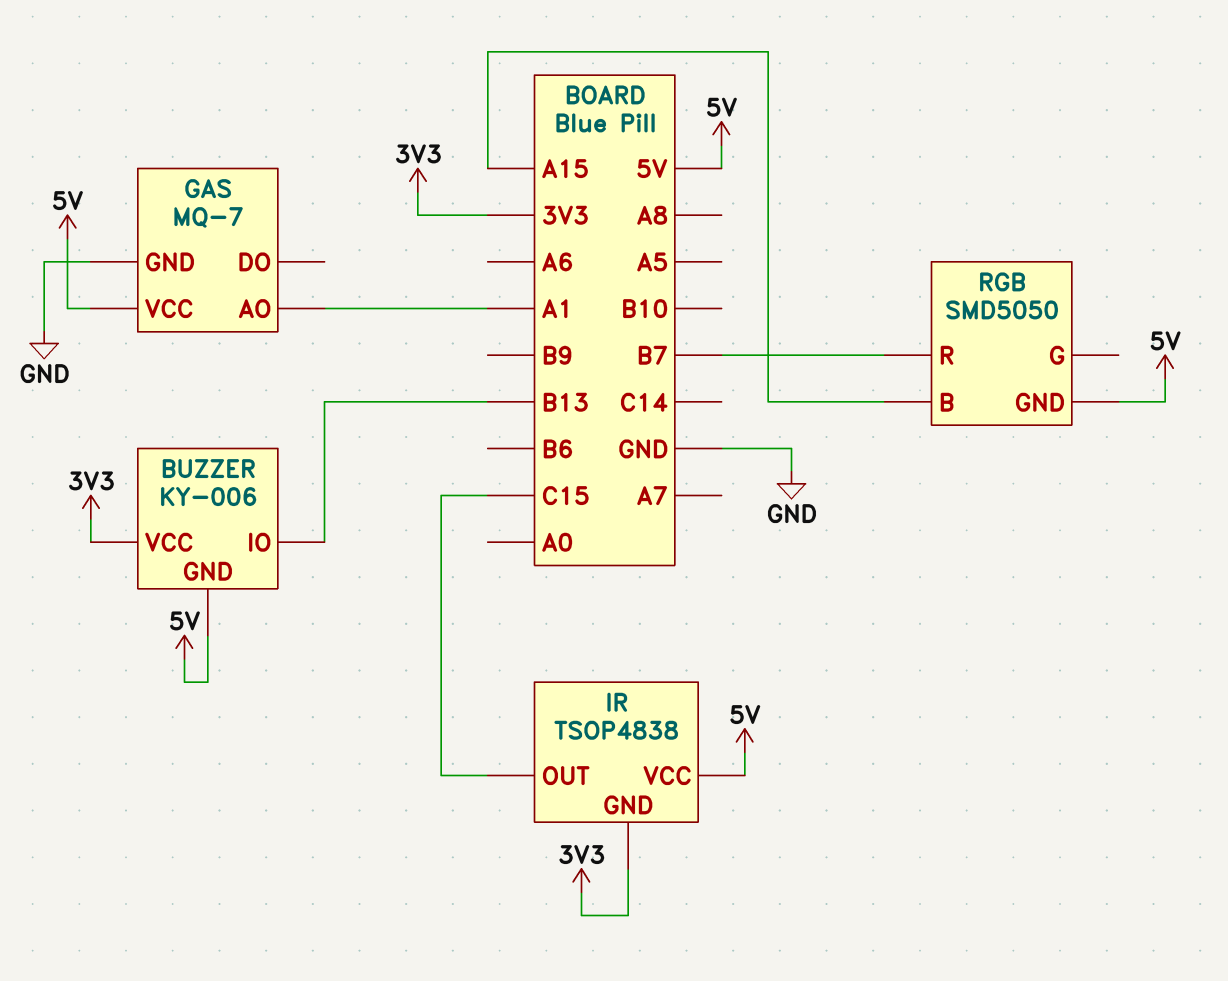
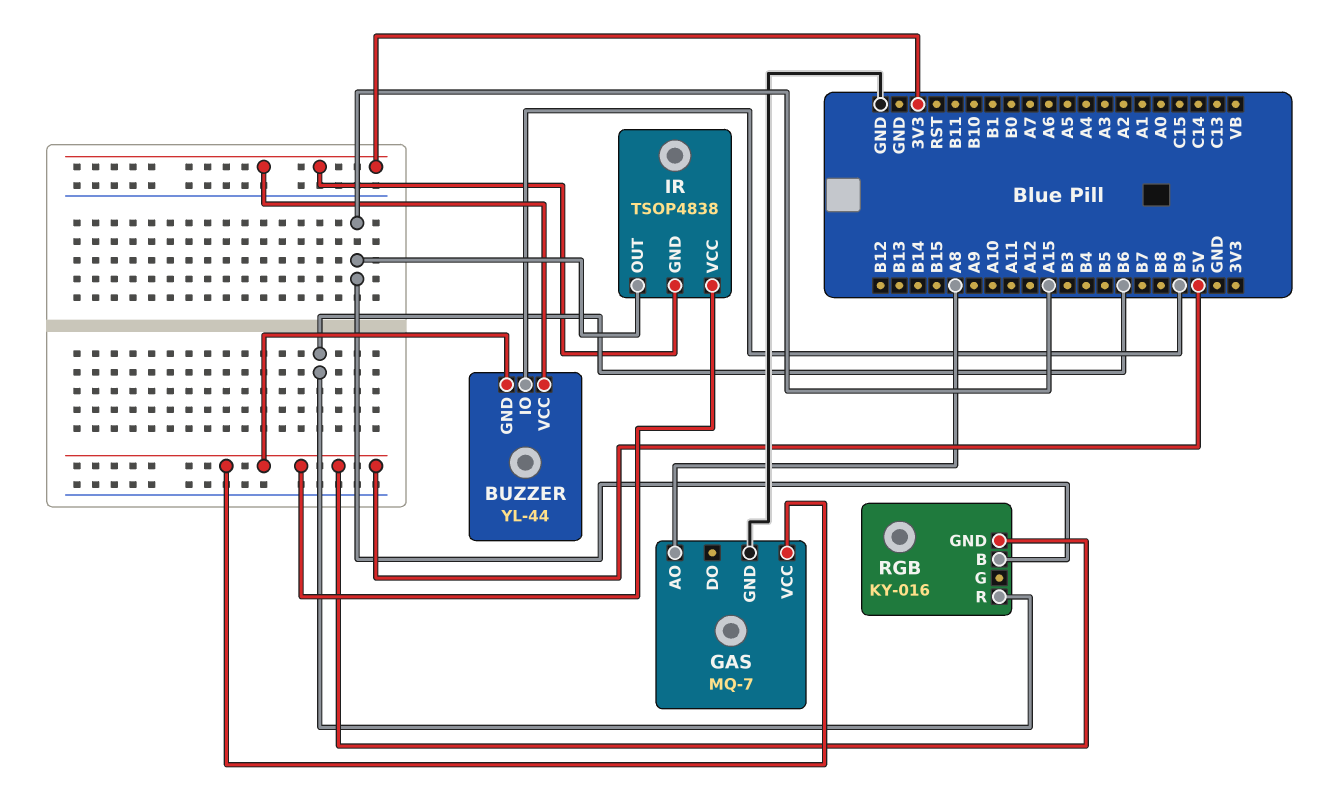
BUZZER: KY-006 -> YL-44
BUZZER pin IO: B13 -> B9
GAS pin AO: A1 -> A8
IR pin OUT: C15 -> A15
RGB: SMD5050 -> KY-016
RGB pin R: B7 -> B6

